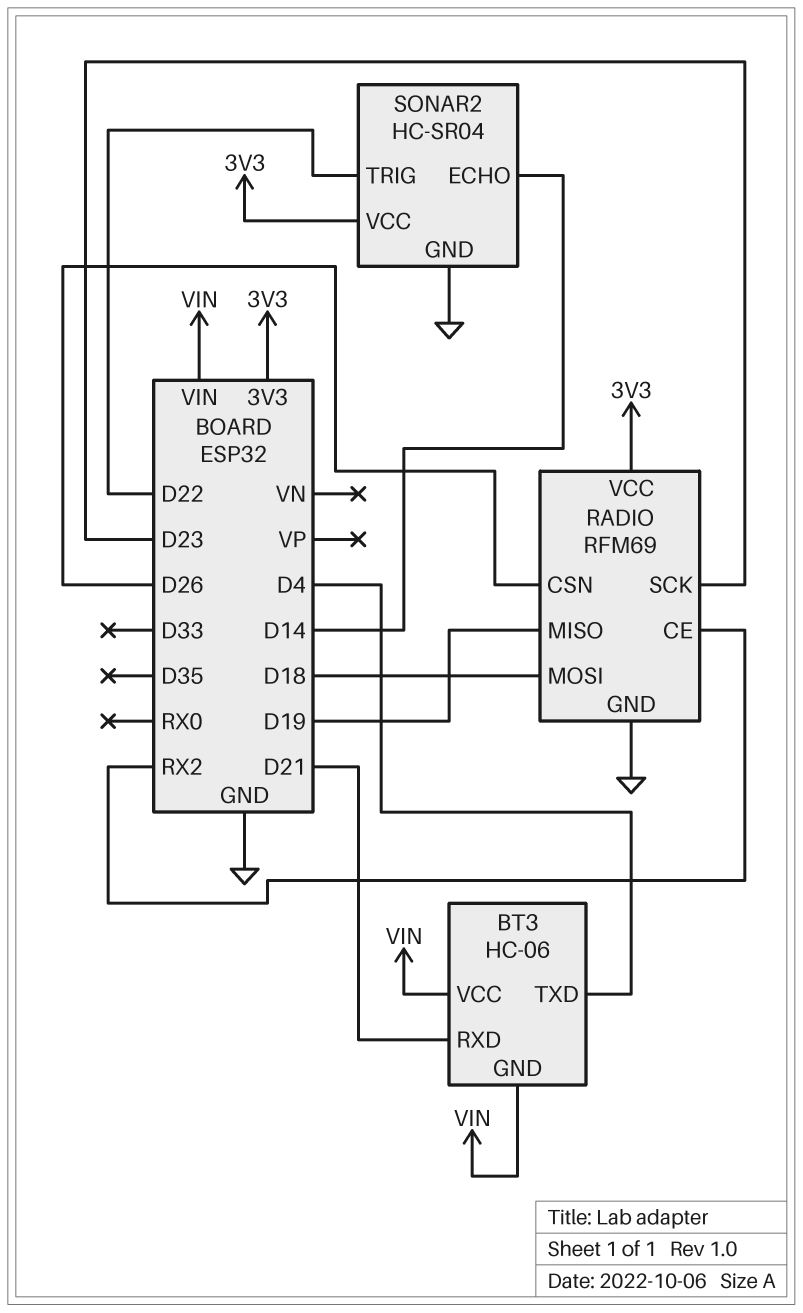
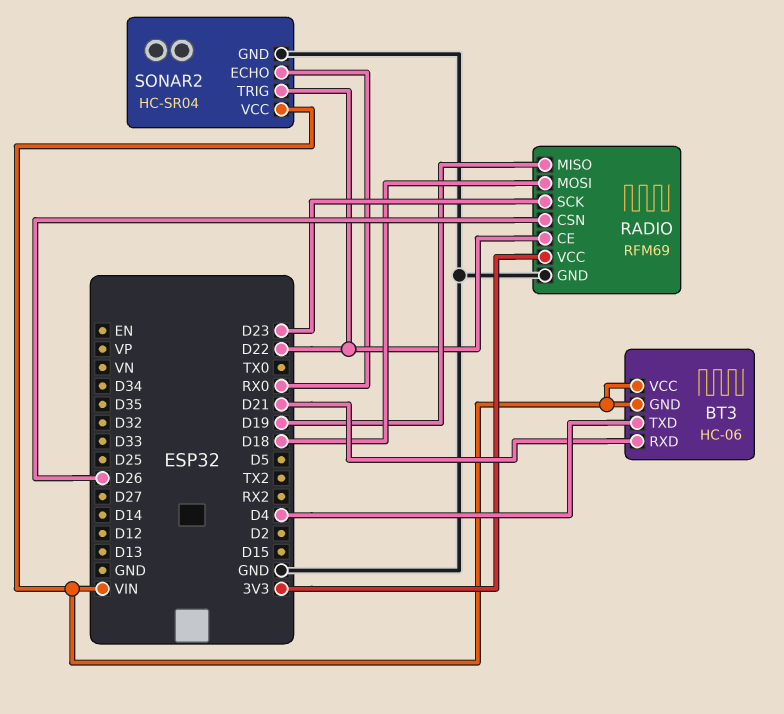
RADIO pin CE: RX2 -> D22
SONAR2 pin ECHO: D14 -> RX0
SONAR2 pin VCC: 3V3 -> VIN

